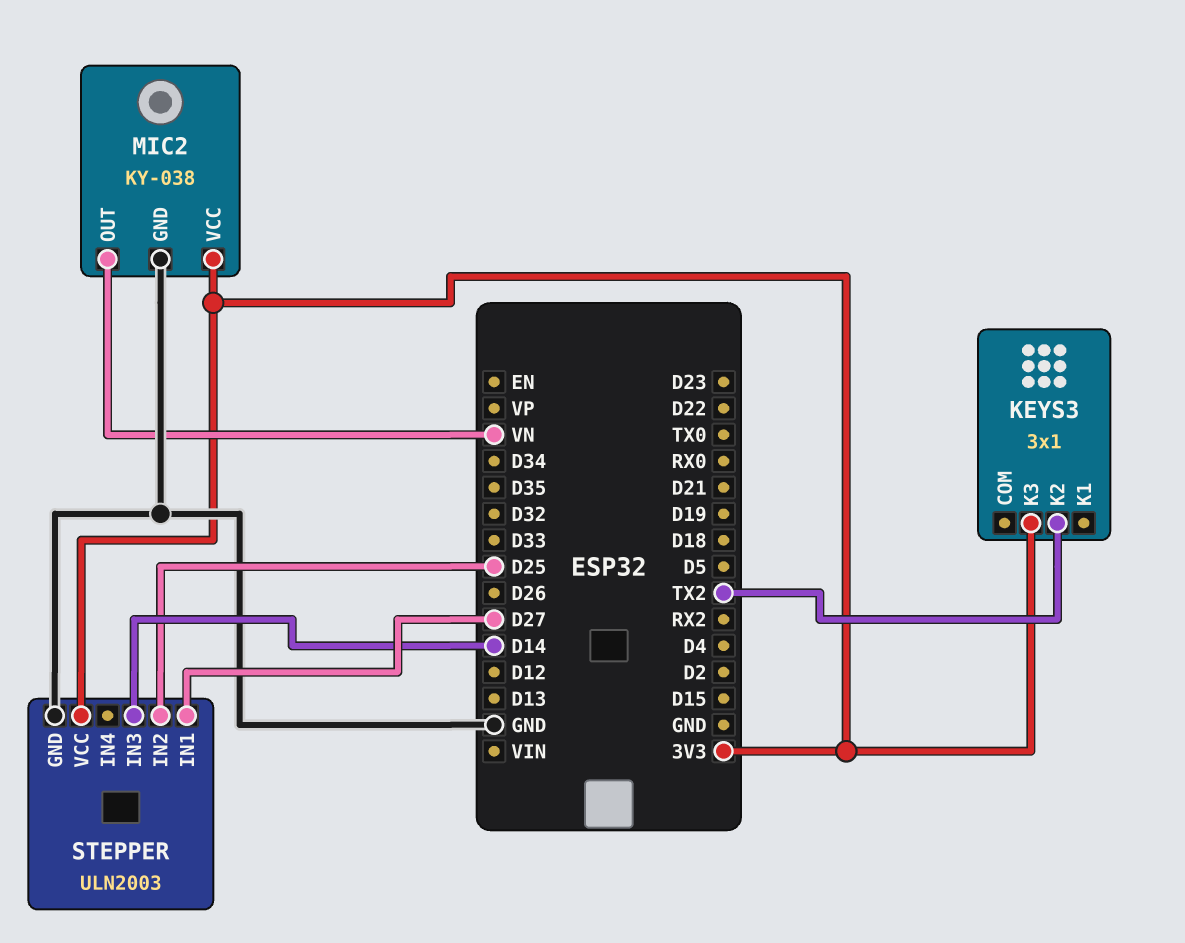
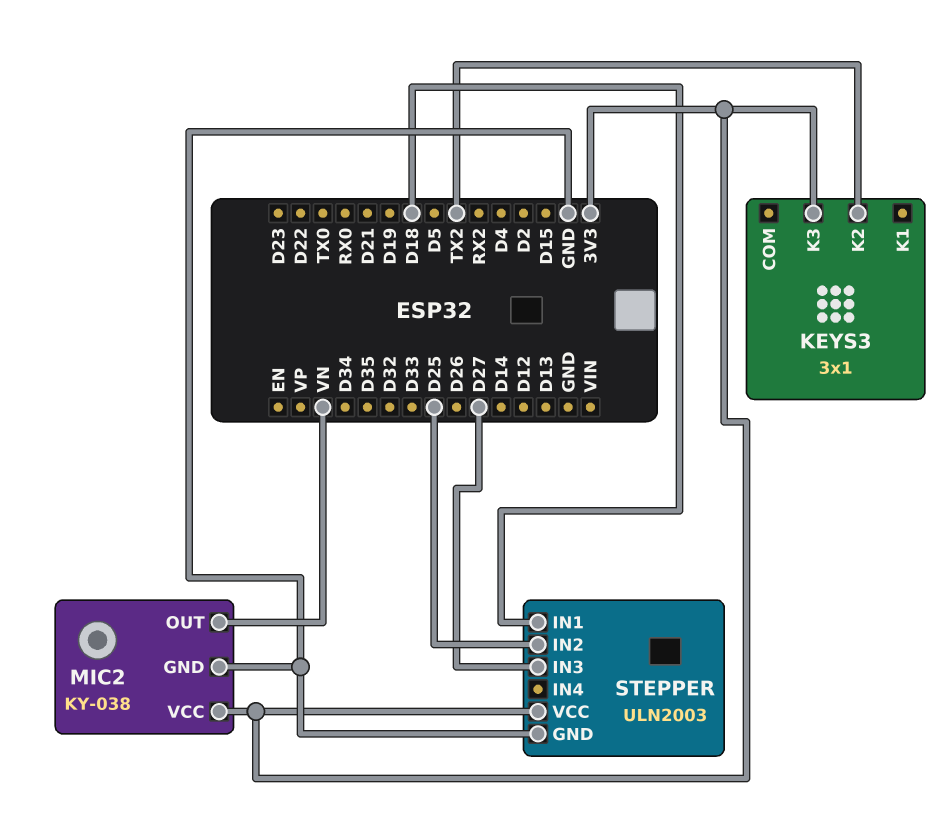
STEPPER pin IN1: D27 -> D18
STEPPER pin IN3: D14 -> D27

